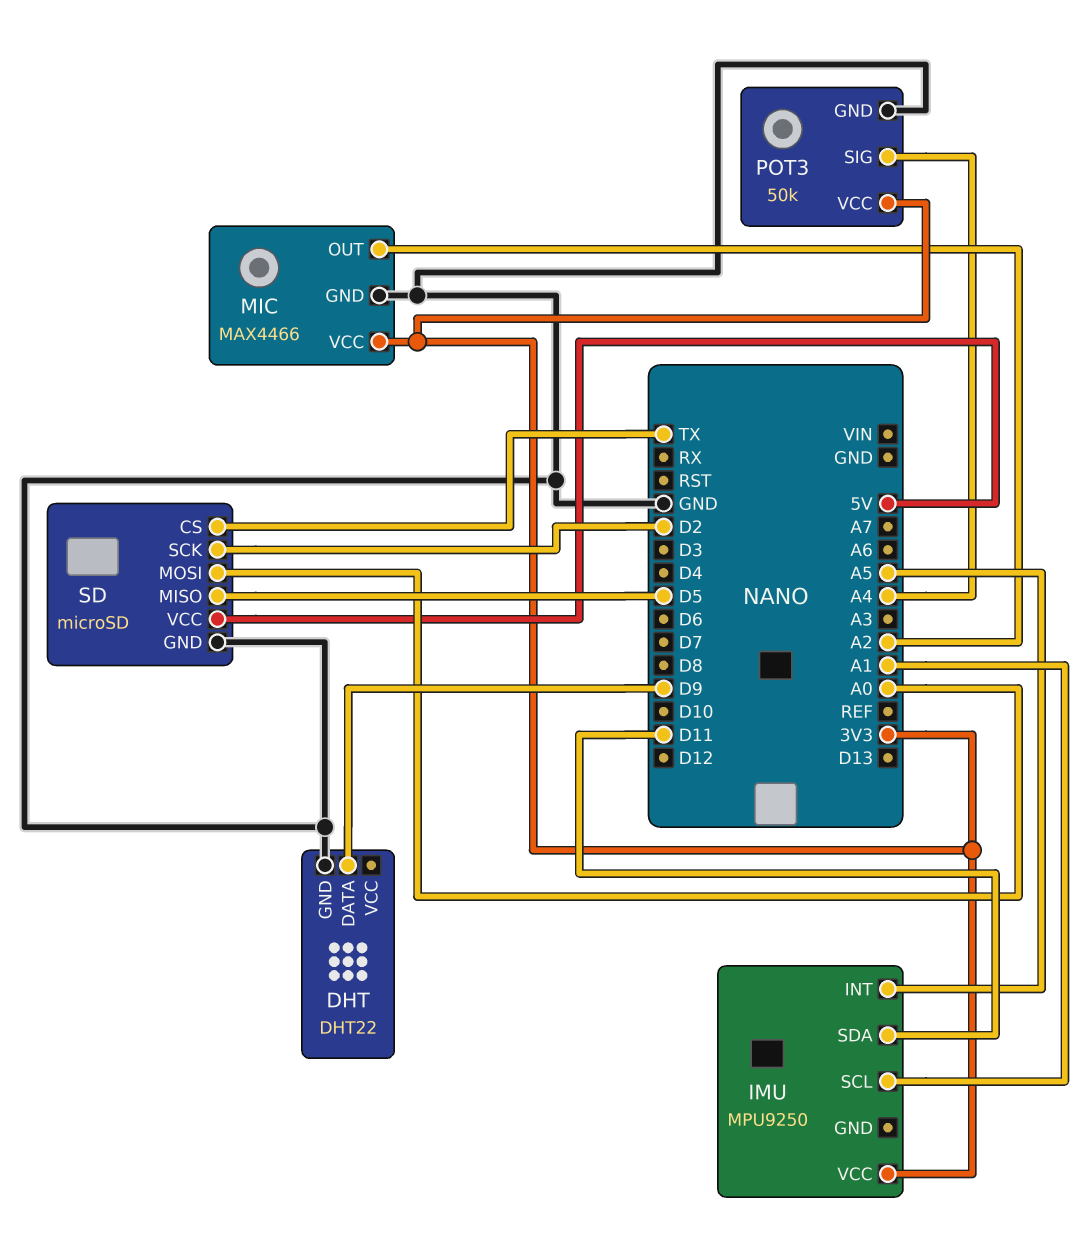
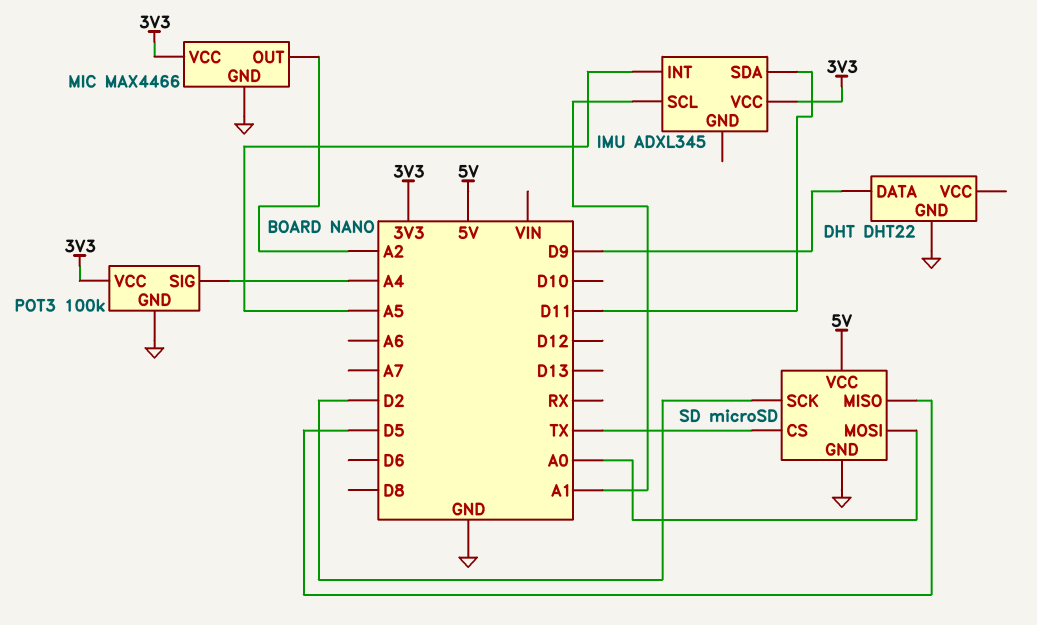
IMU: MPU9250 -> ADXL345
POT3: 50k -> 100k

